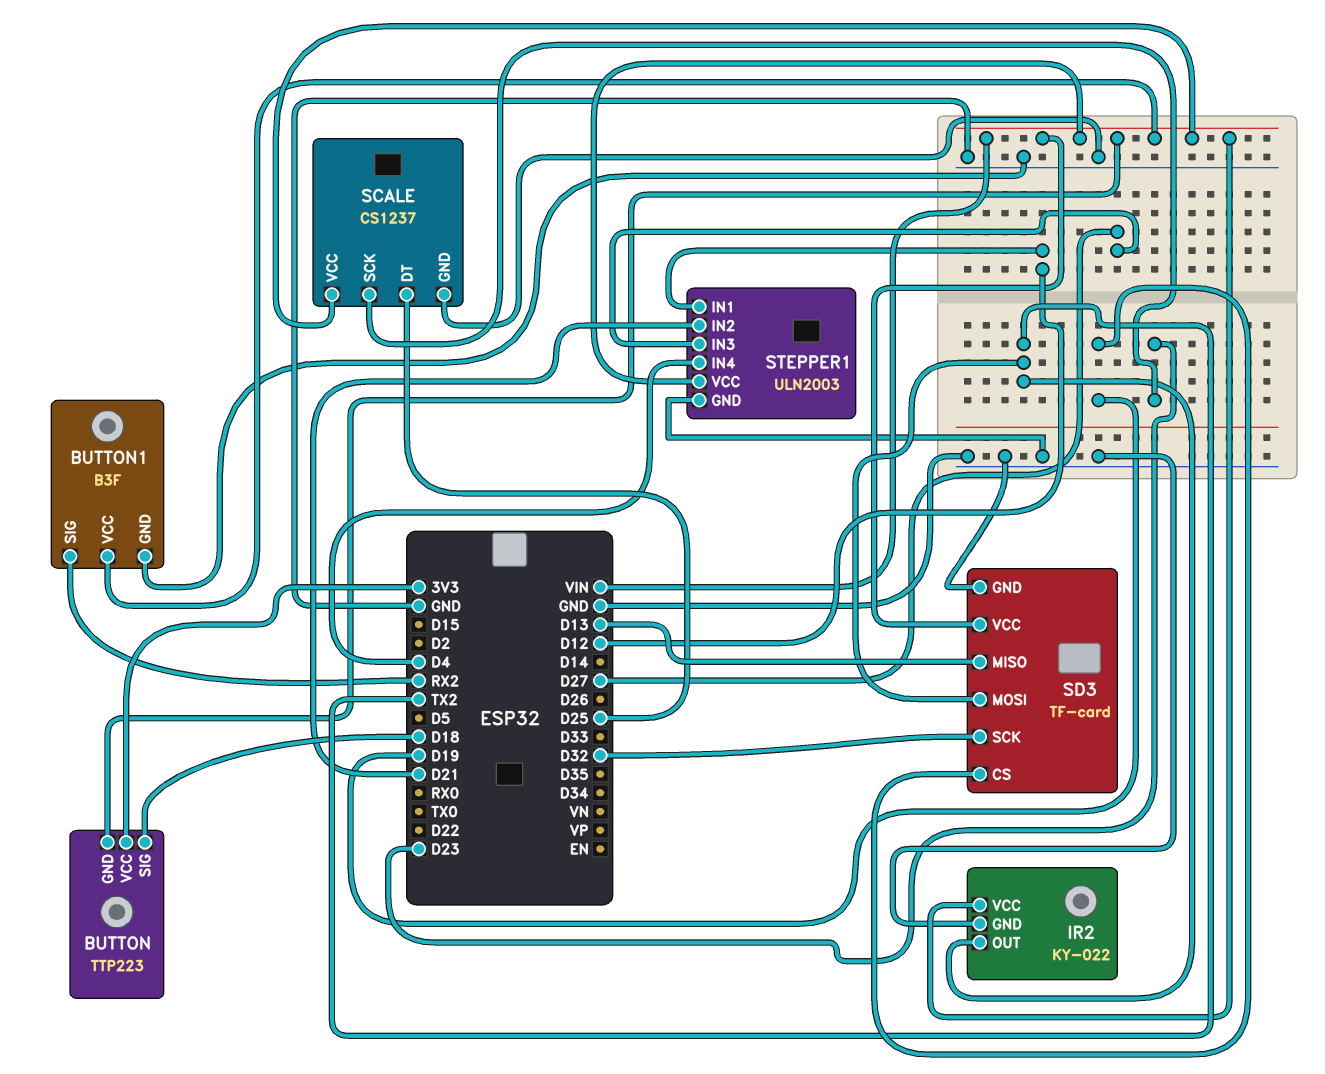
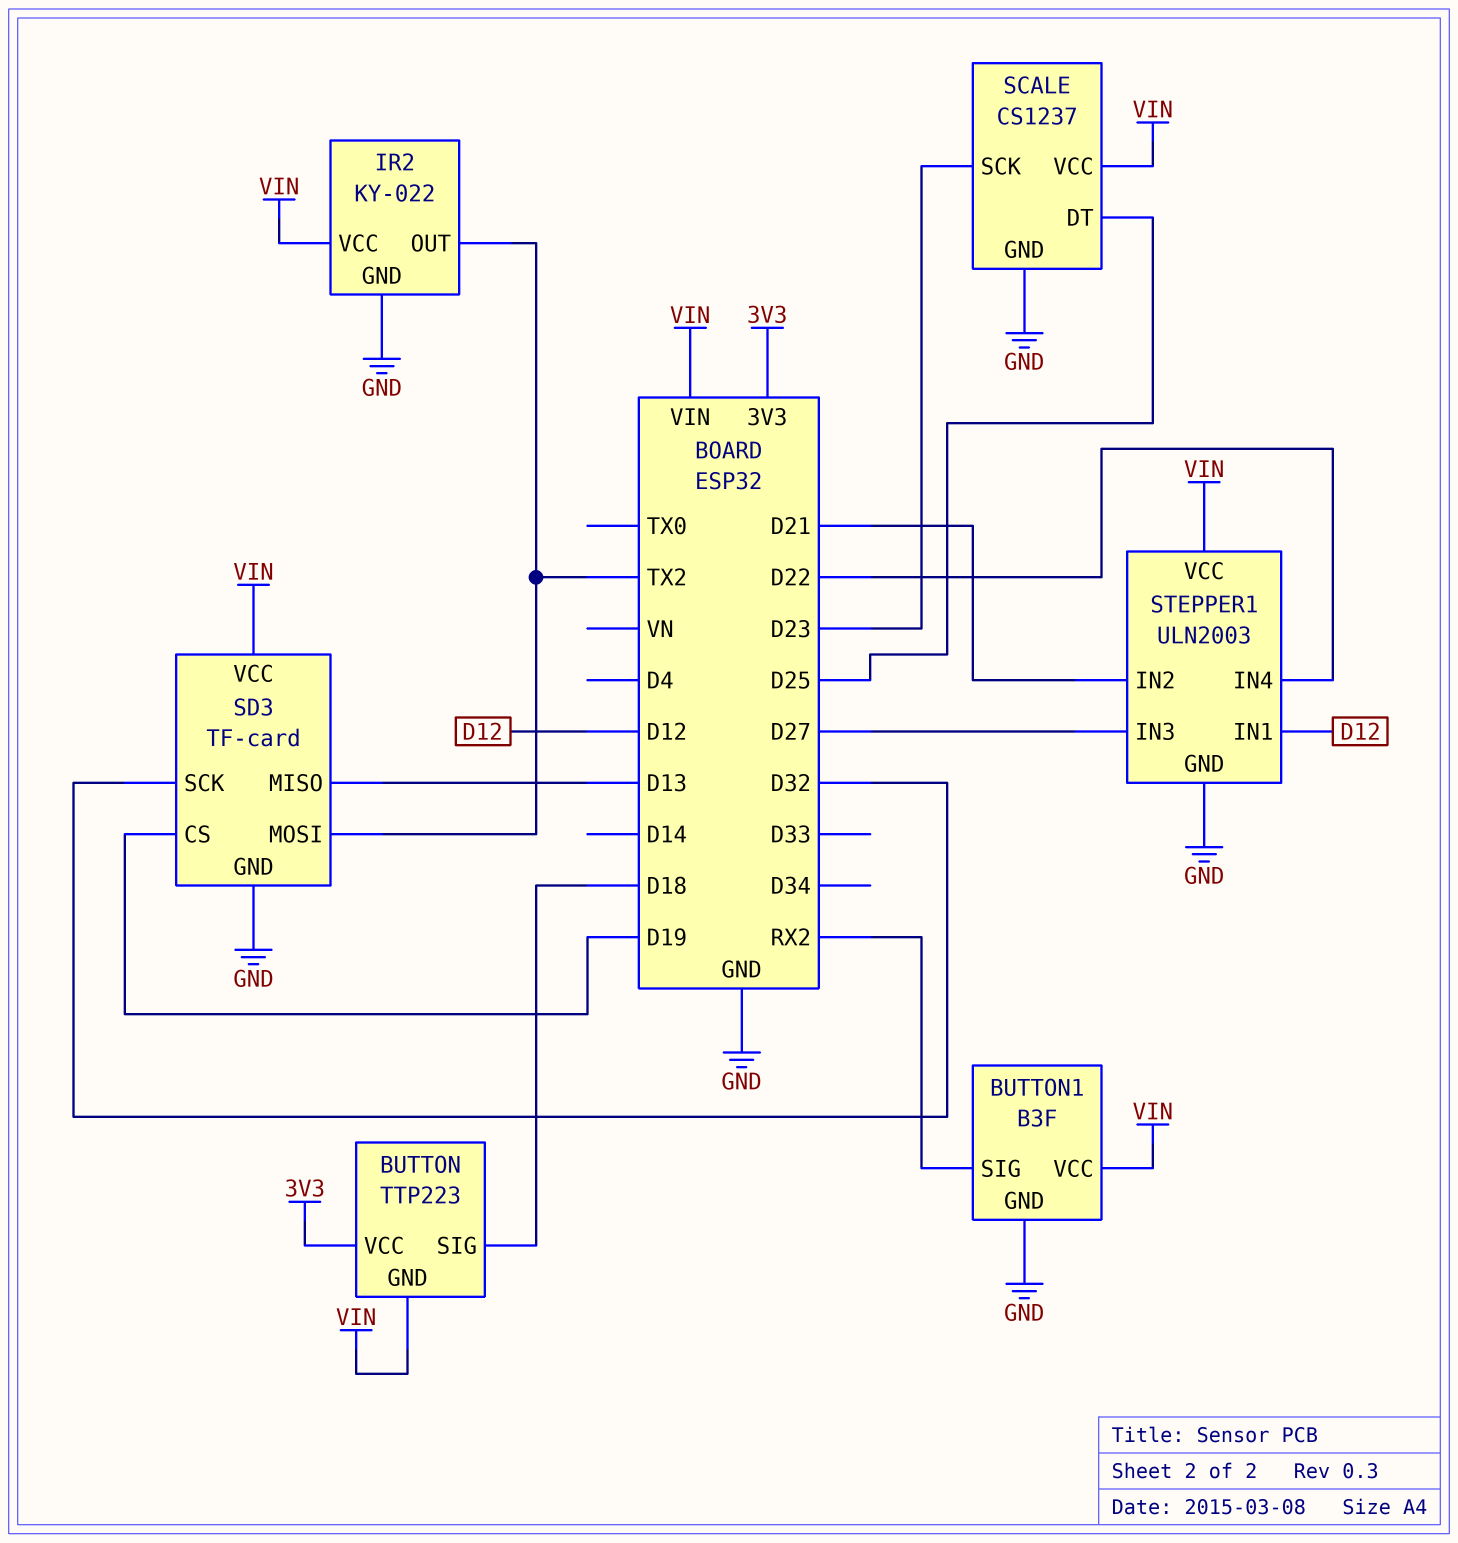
STEPPER1 pin IN4: D4 -> D22

